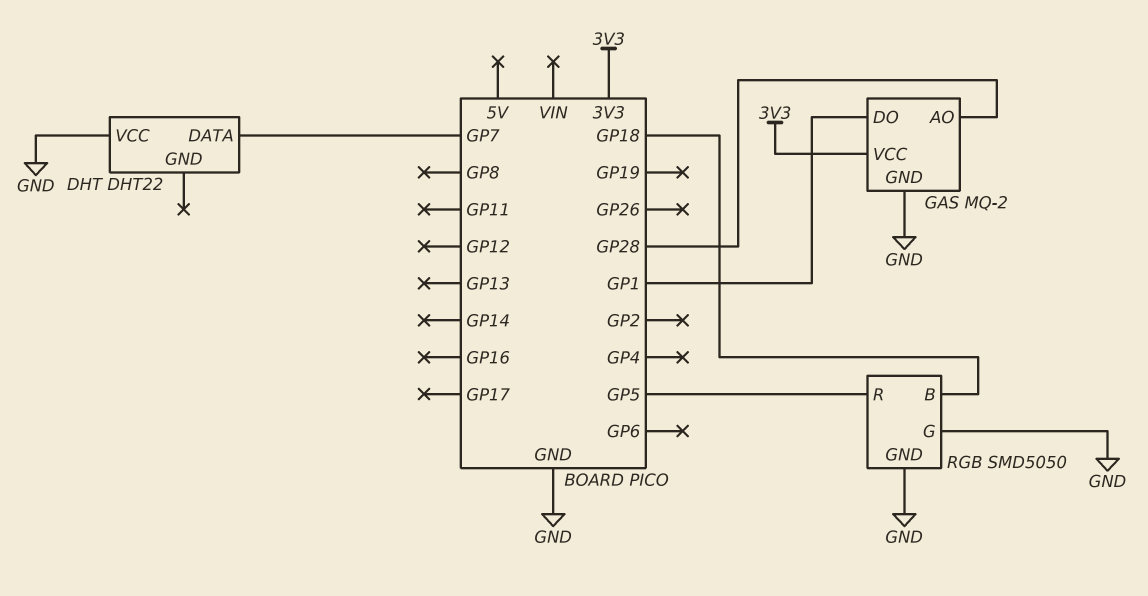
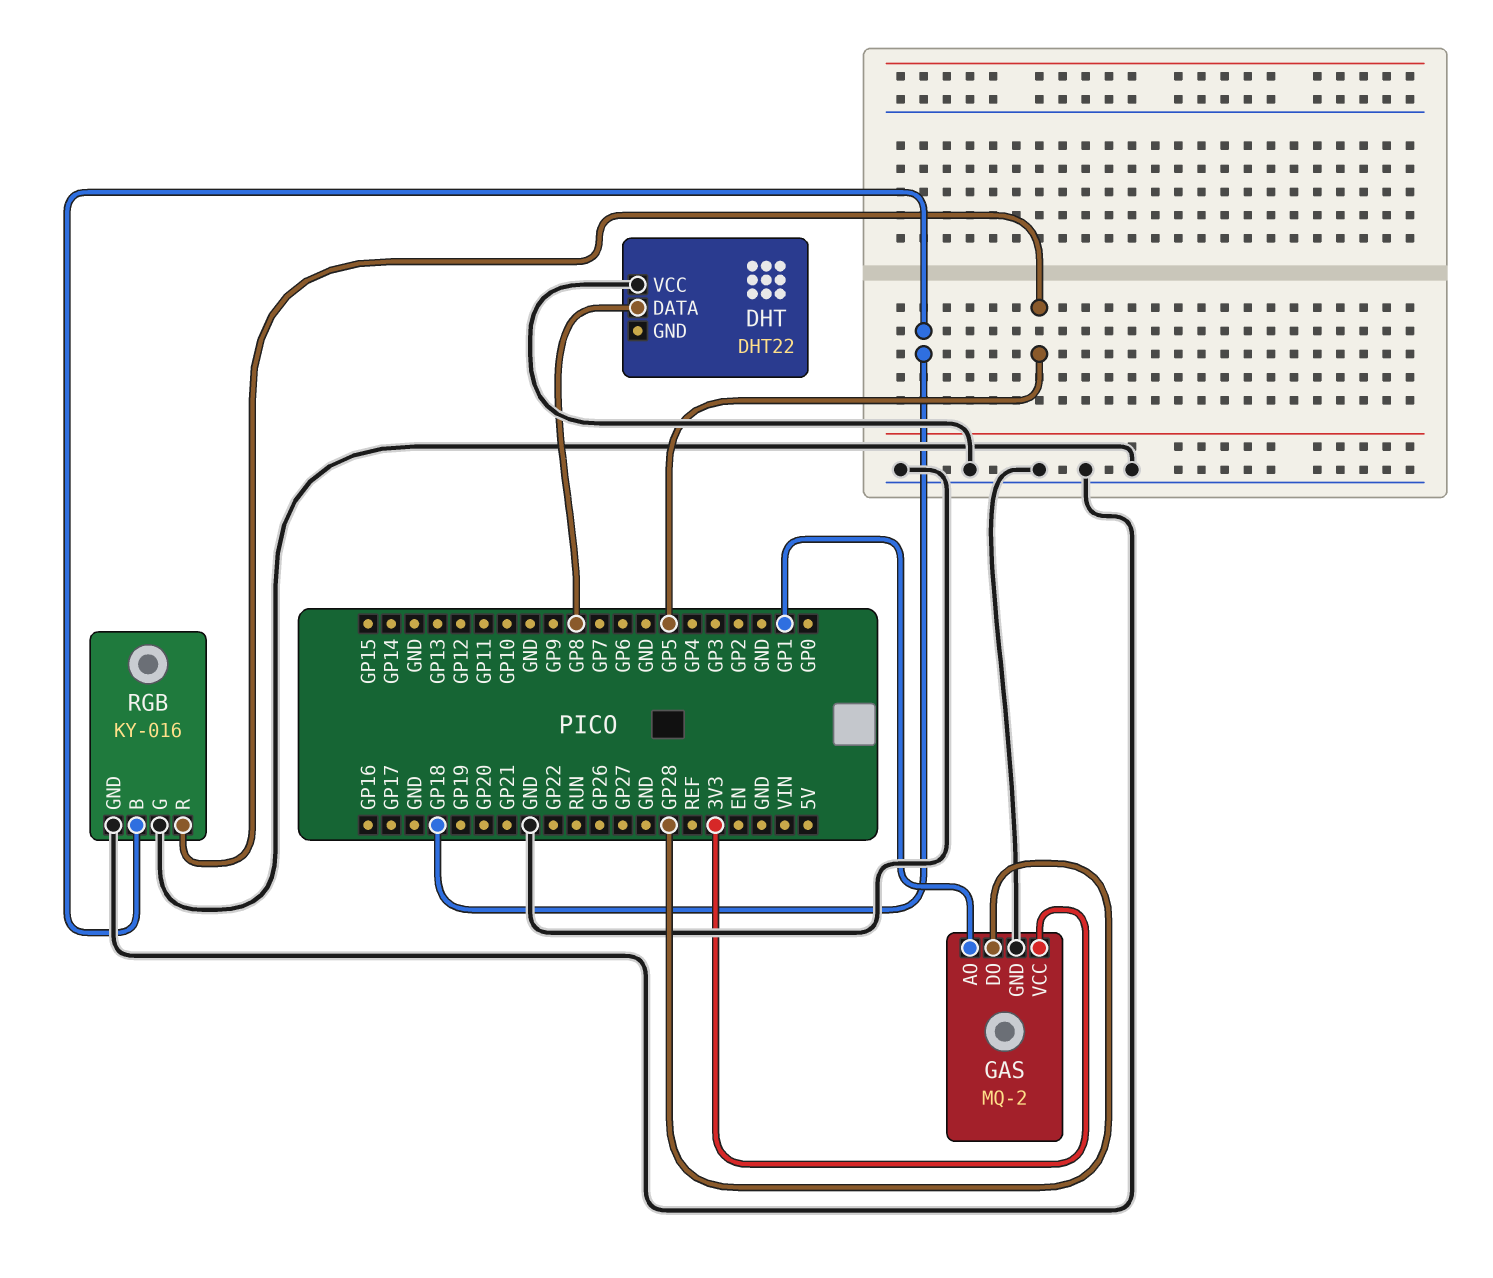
DHT pin DATA: GP7 -> GP8
GAS pin AO: GP28 -> GP1
GAS pin DO: GP1 -> GP28
RGB: SMD5050 -> KY-016

